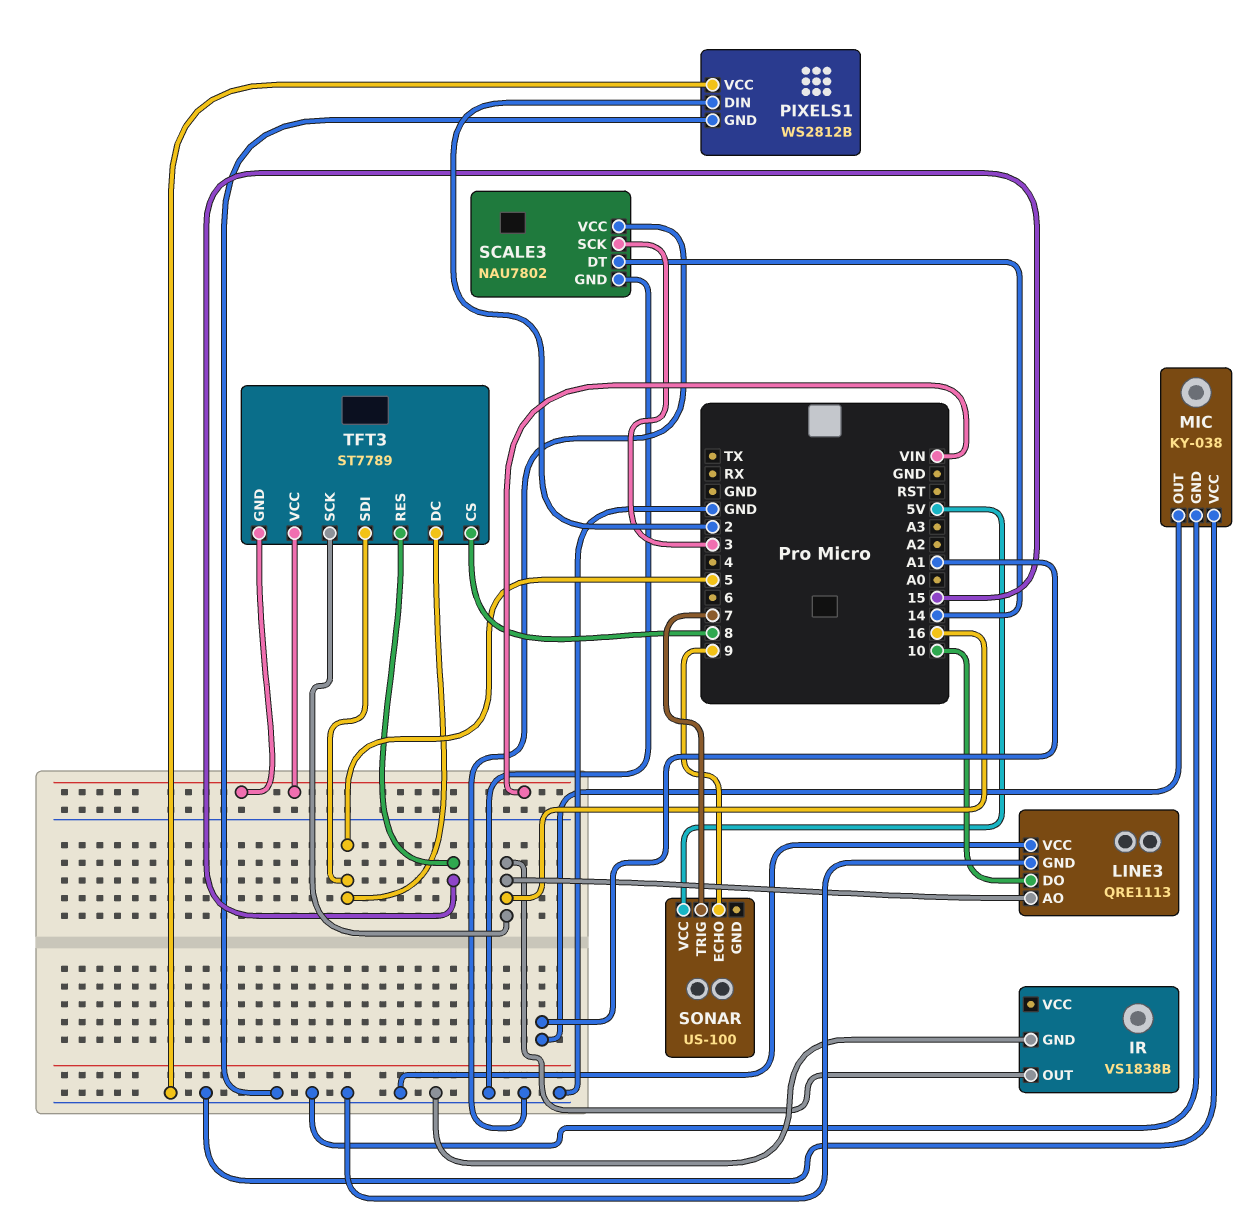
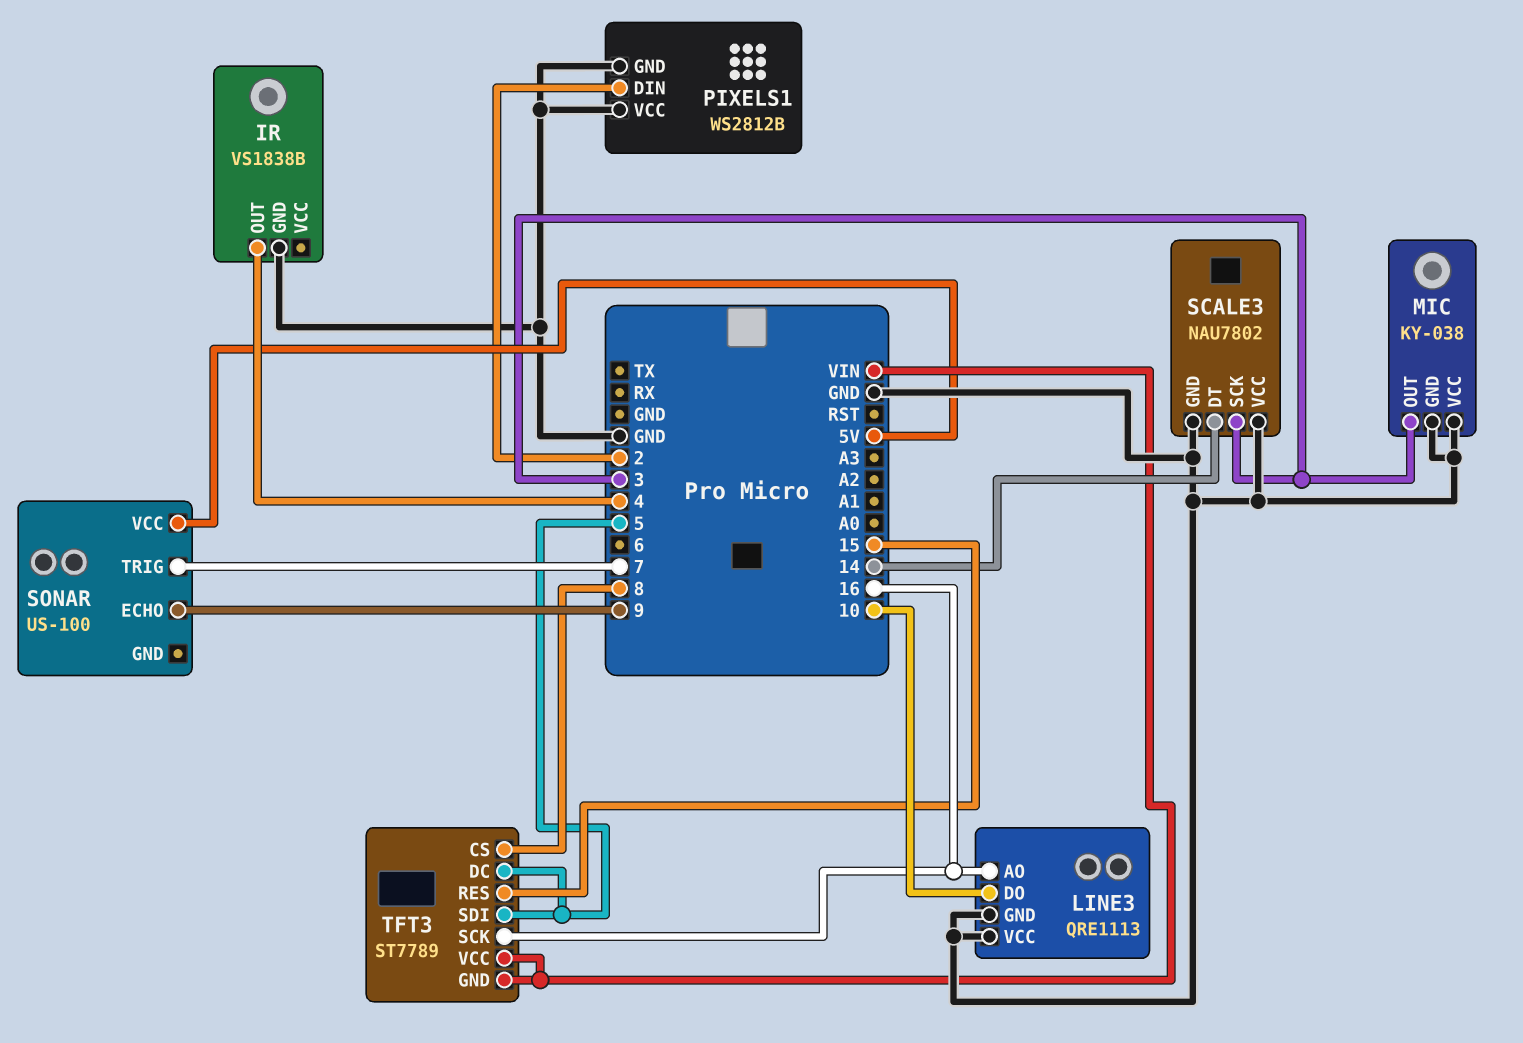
IR pin OUT: 16 -> 4
MIC pin OUT: A1 -> 3

